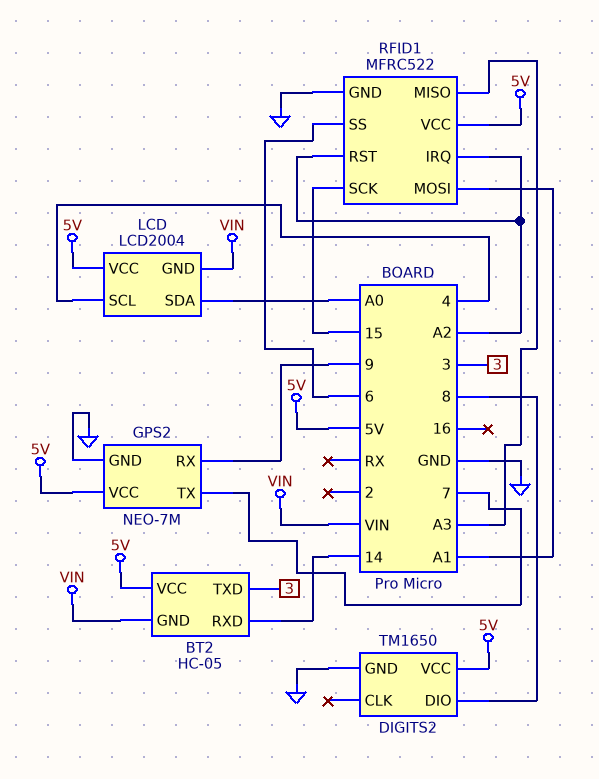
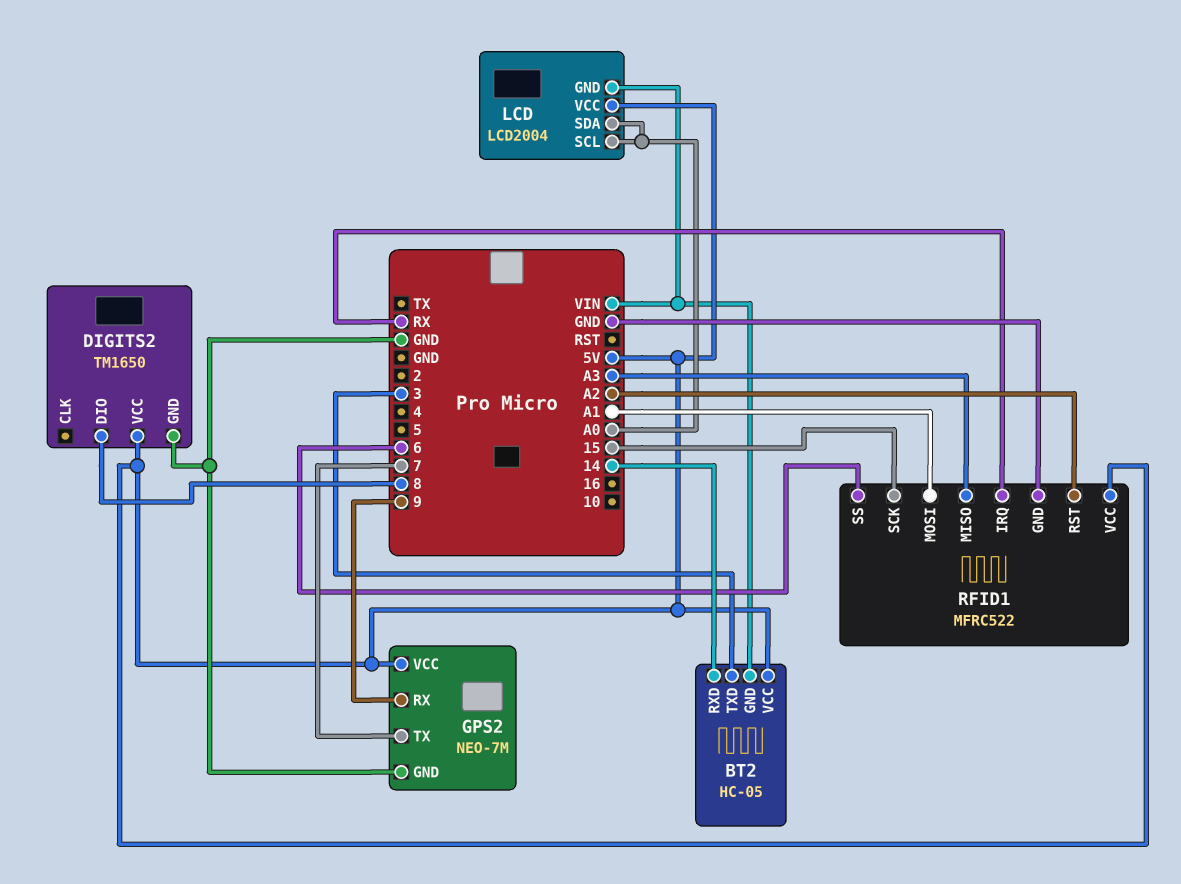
LCD pin SCL: 4 -> A0
RFID1 pin IRQ: A2 -> RX

